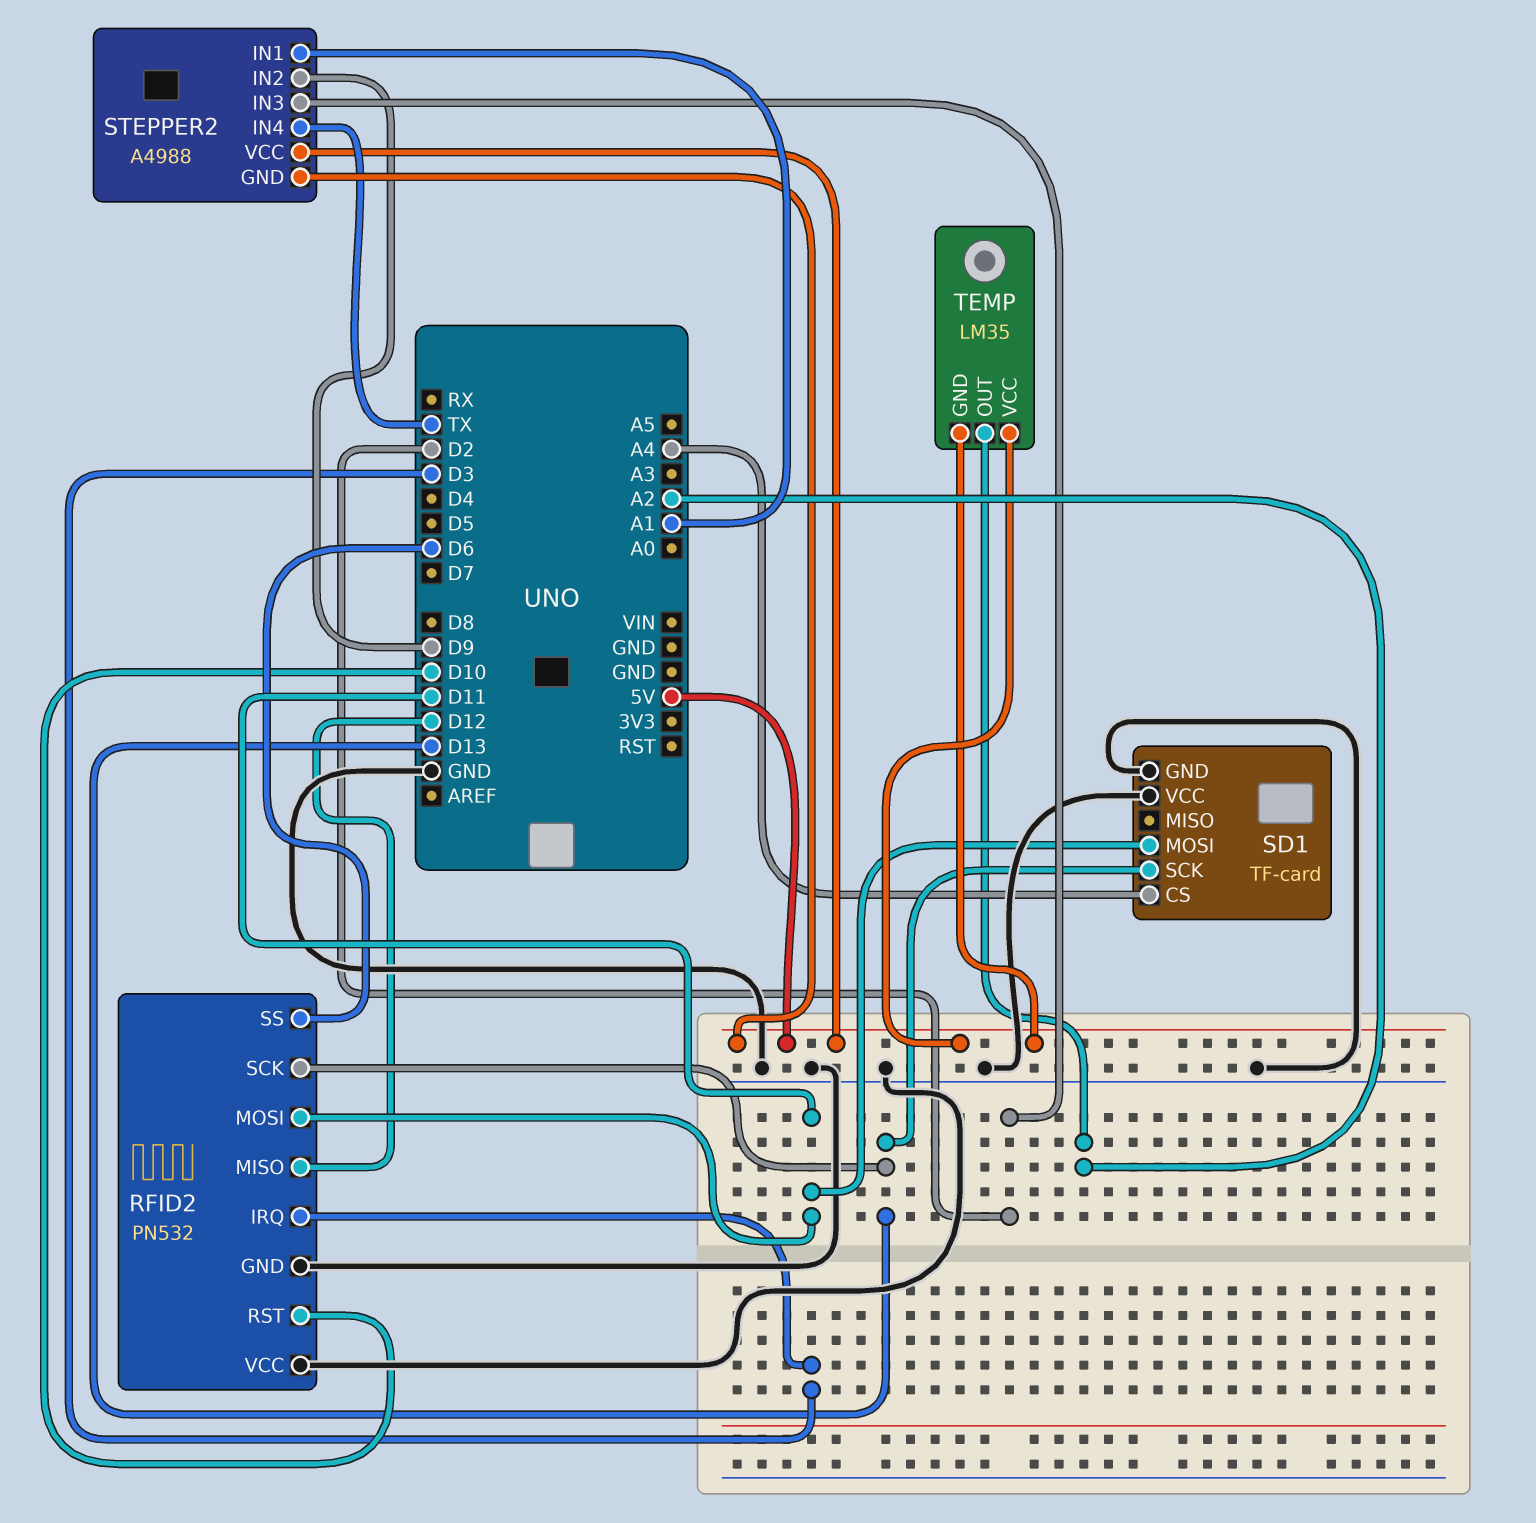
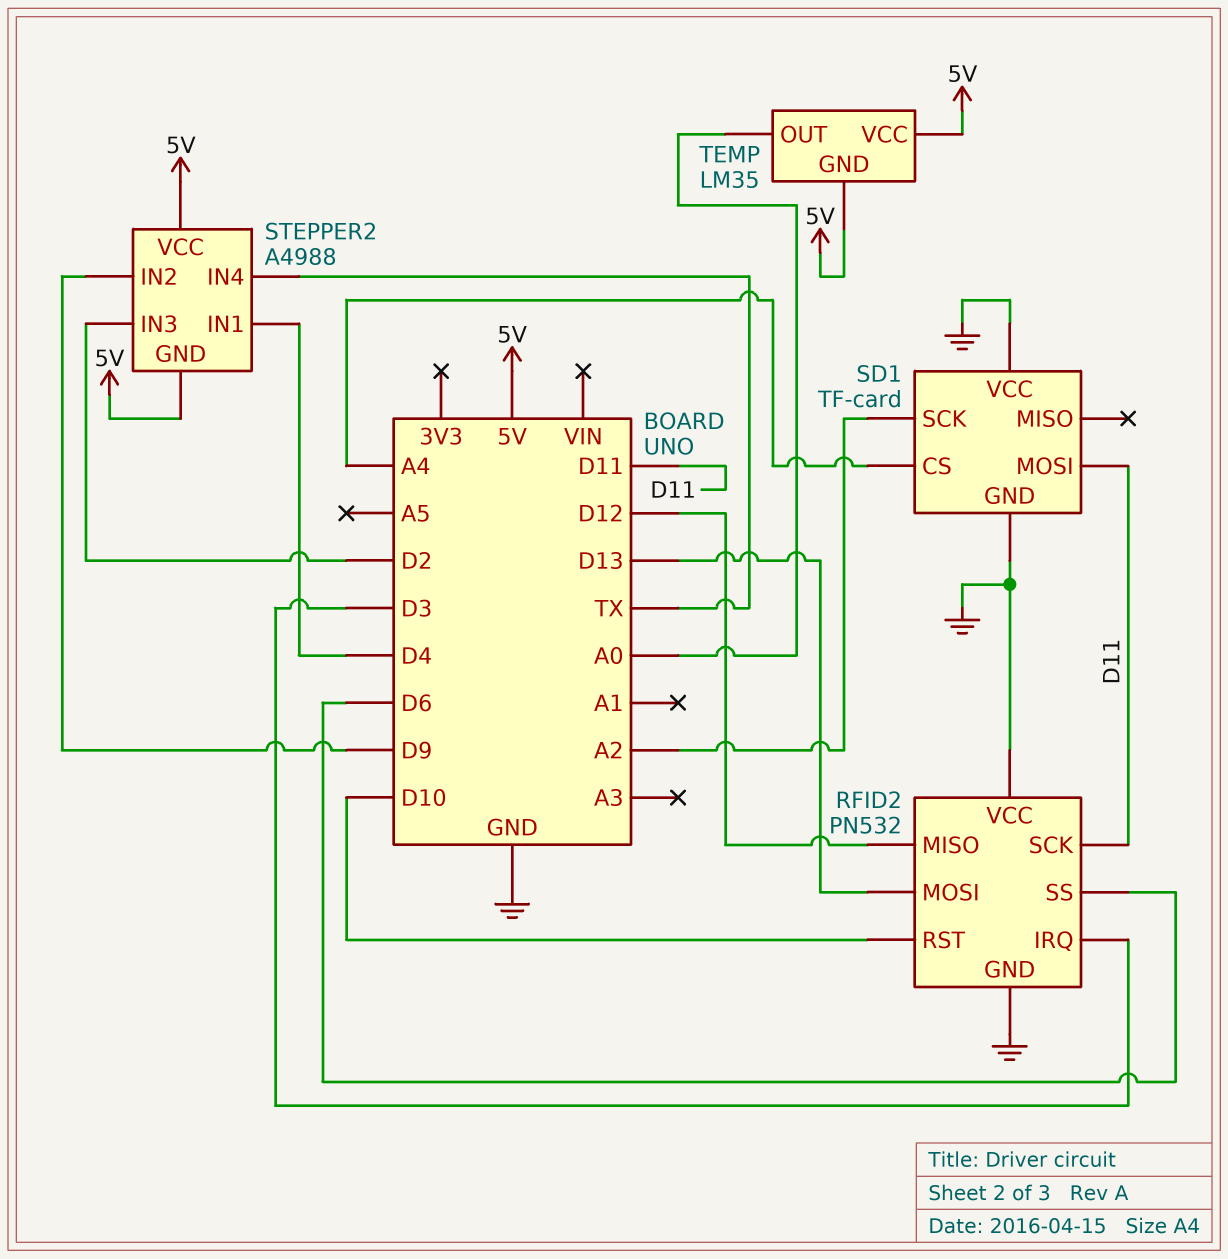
RFID2 pin MOSI: D11 -> D13
RFID2 pin SCK: D13 -> D11
SD1 pin SCK: D13 -> A2
STEPPER2 pin IN1: A1 -> D4
TEMP pin OUT: A2 -> A0

